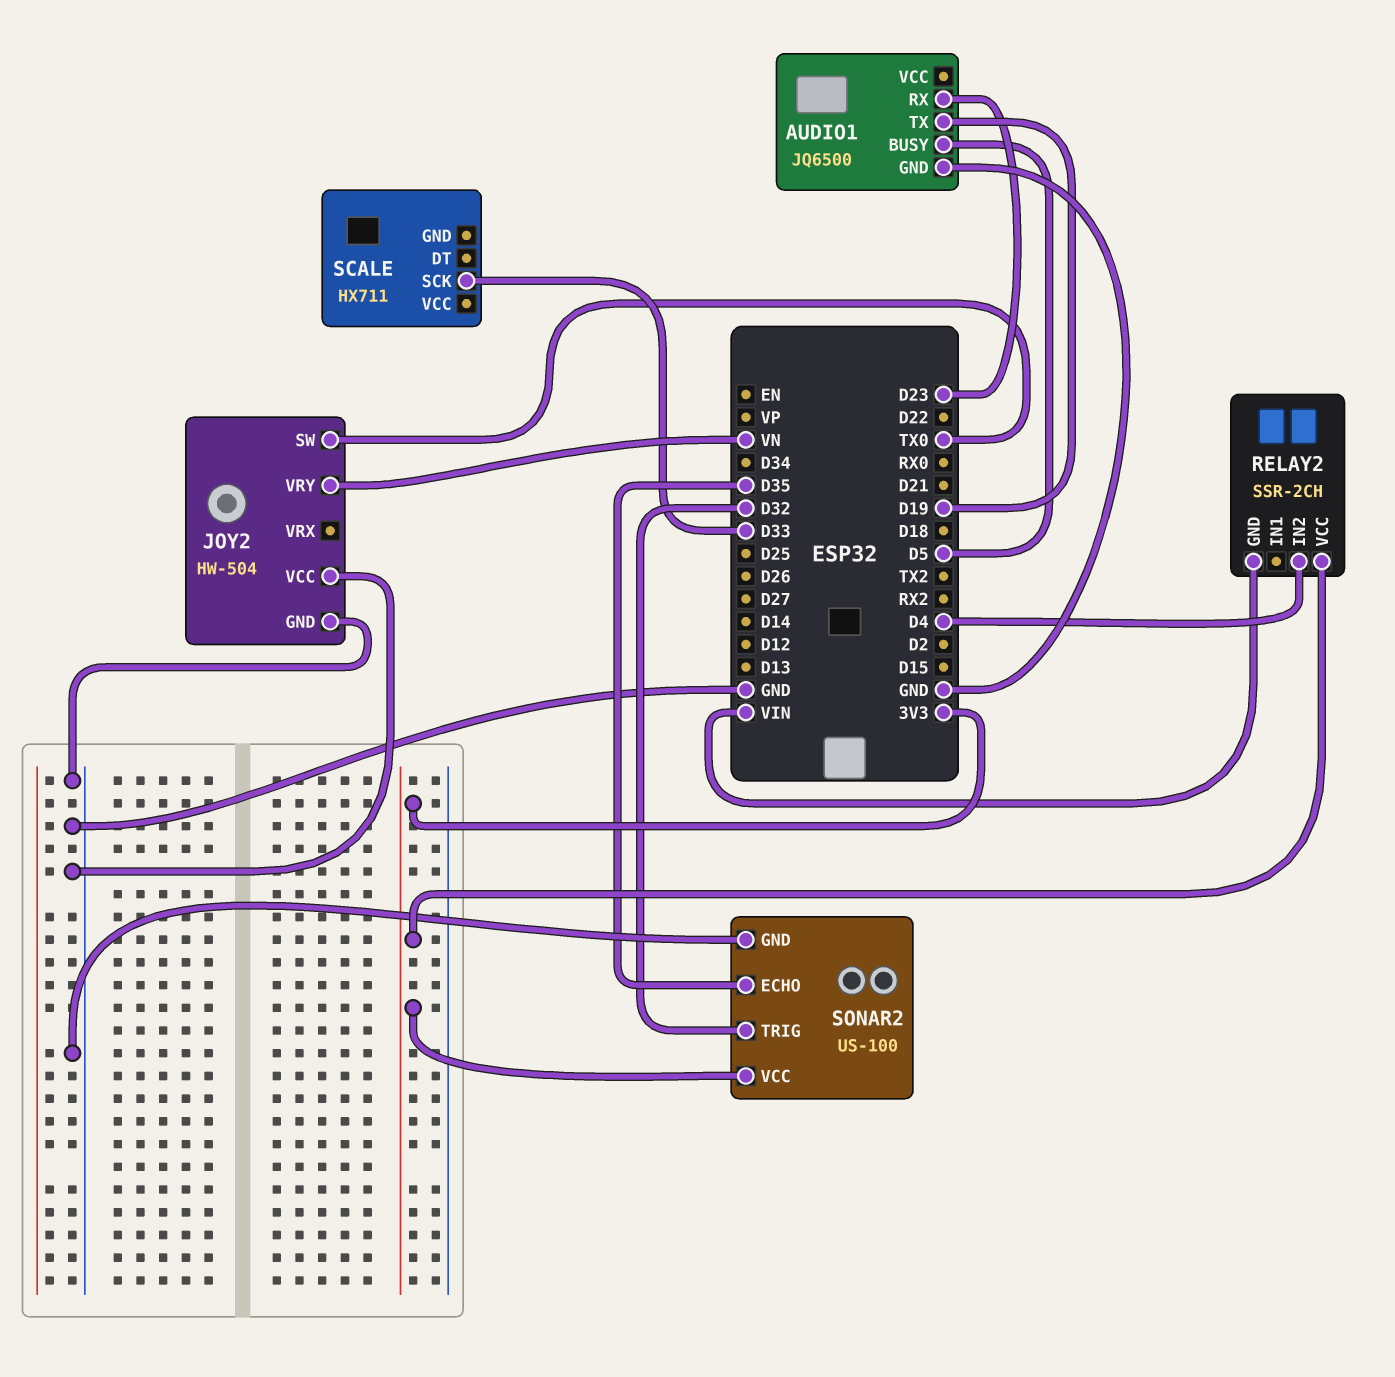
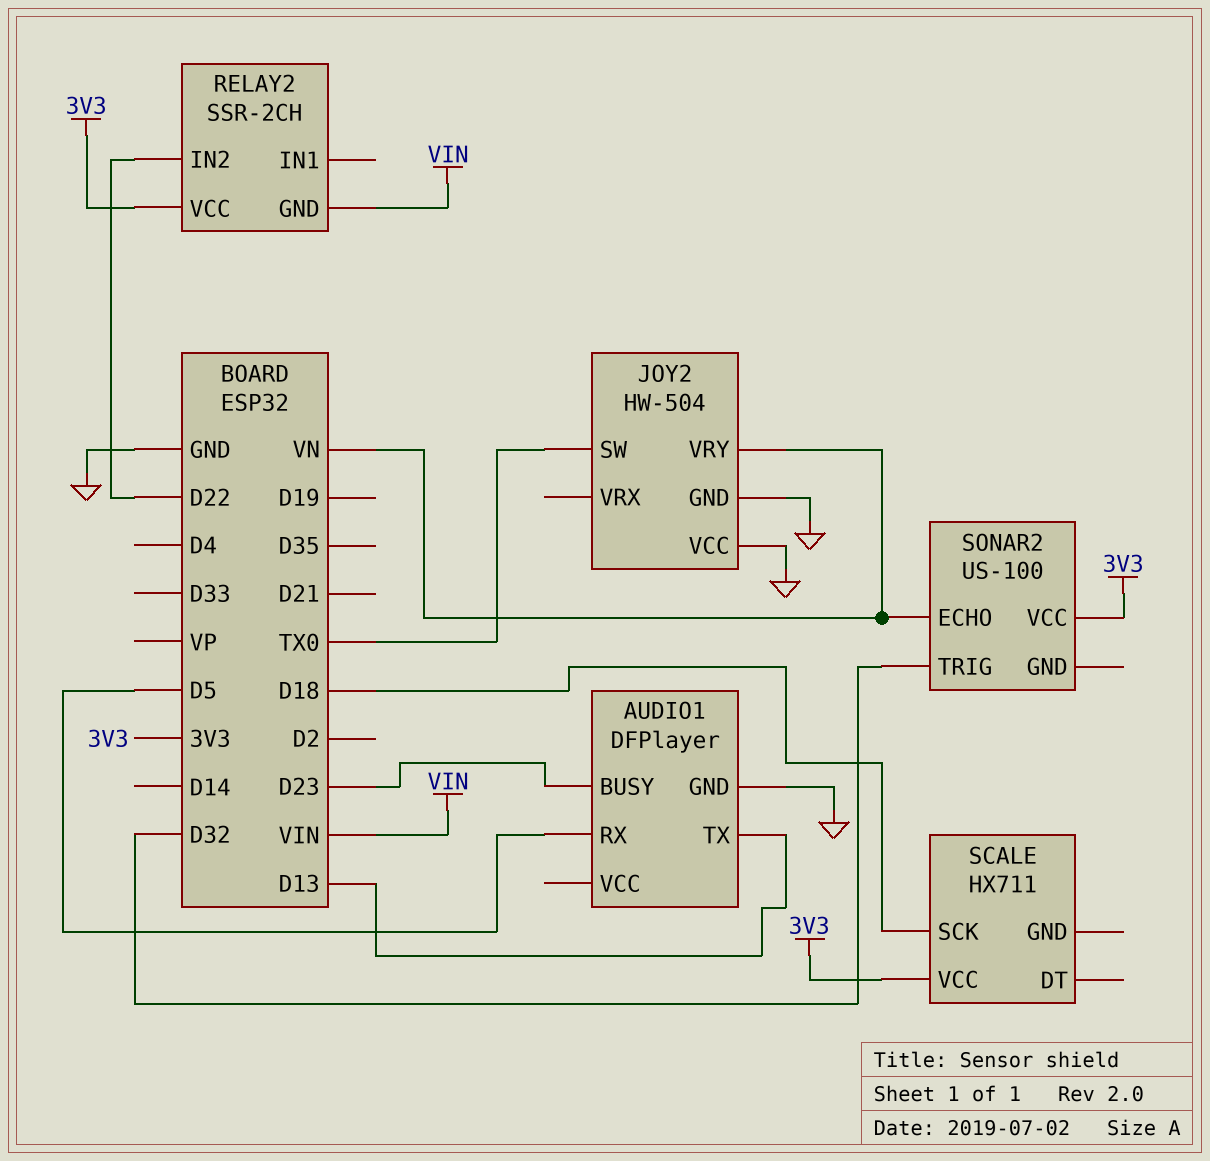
AUDIO1: JQ6500 -> DFPlayer
AUDIO1 pin BUSY: D5 -> D23
AUDIO1 pin RX: D23 -> D5
AUDIO1 pin TX: D19 -> D13
RELAY2 pin IN2: D4 -> D22
SCALE pin SCK: D33 -> D18
SCALE pin VCC: none -> 3V3
SONAR2 pin ECHO: D35 -> VN
SONAR2 pin GND: GND -> none

